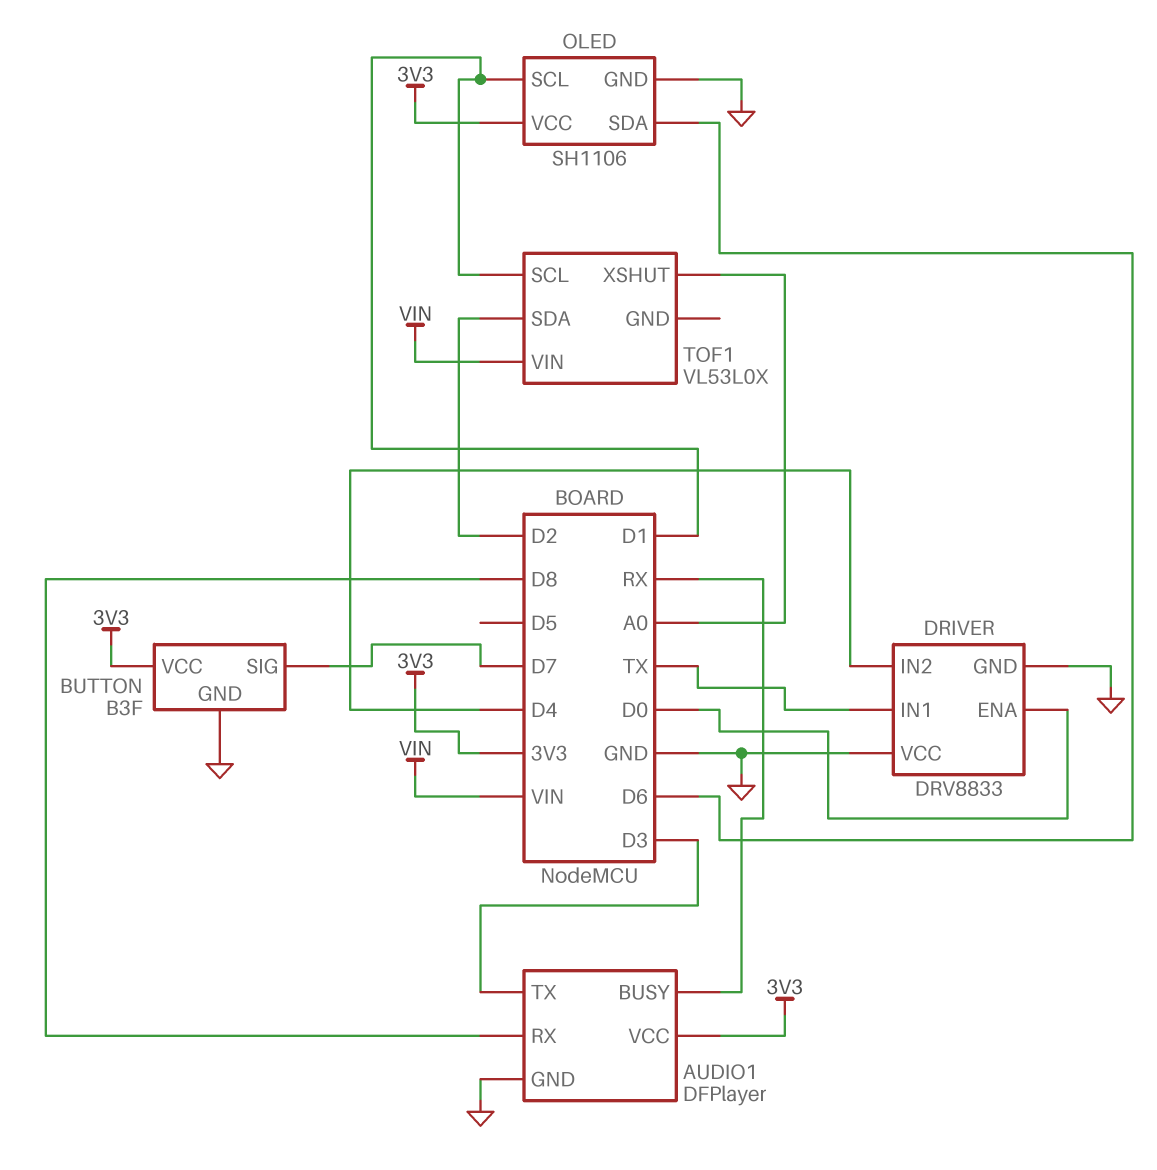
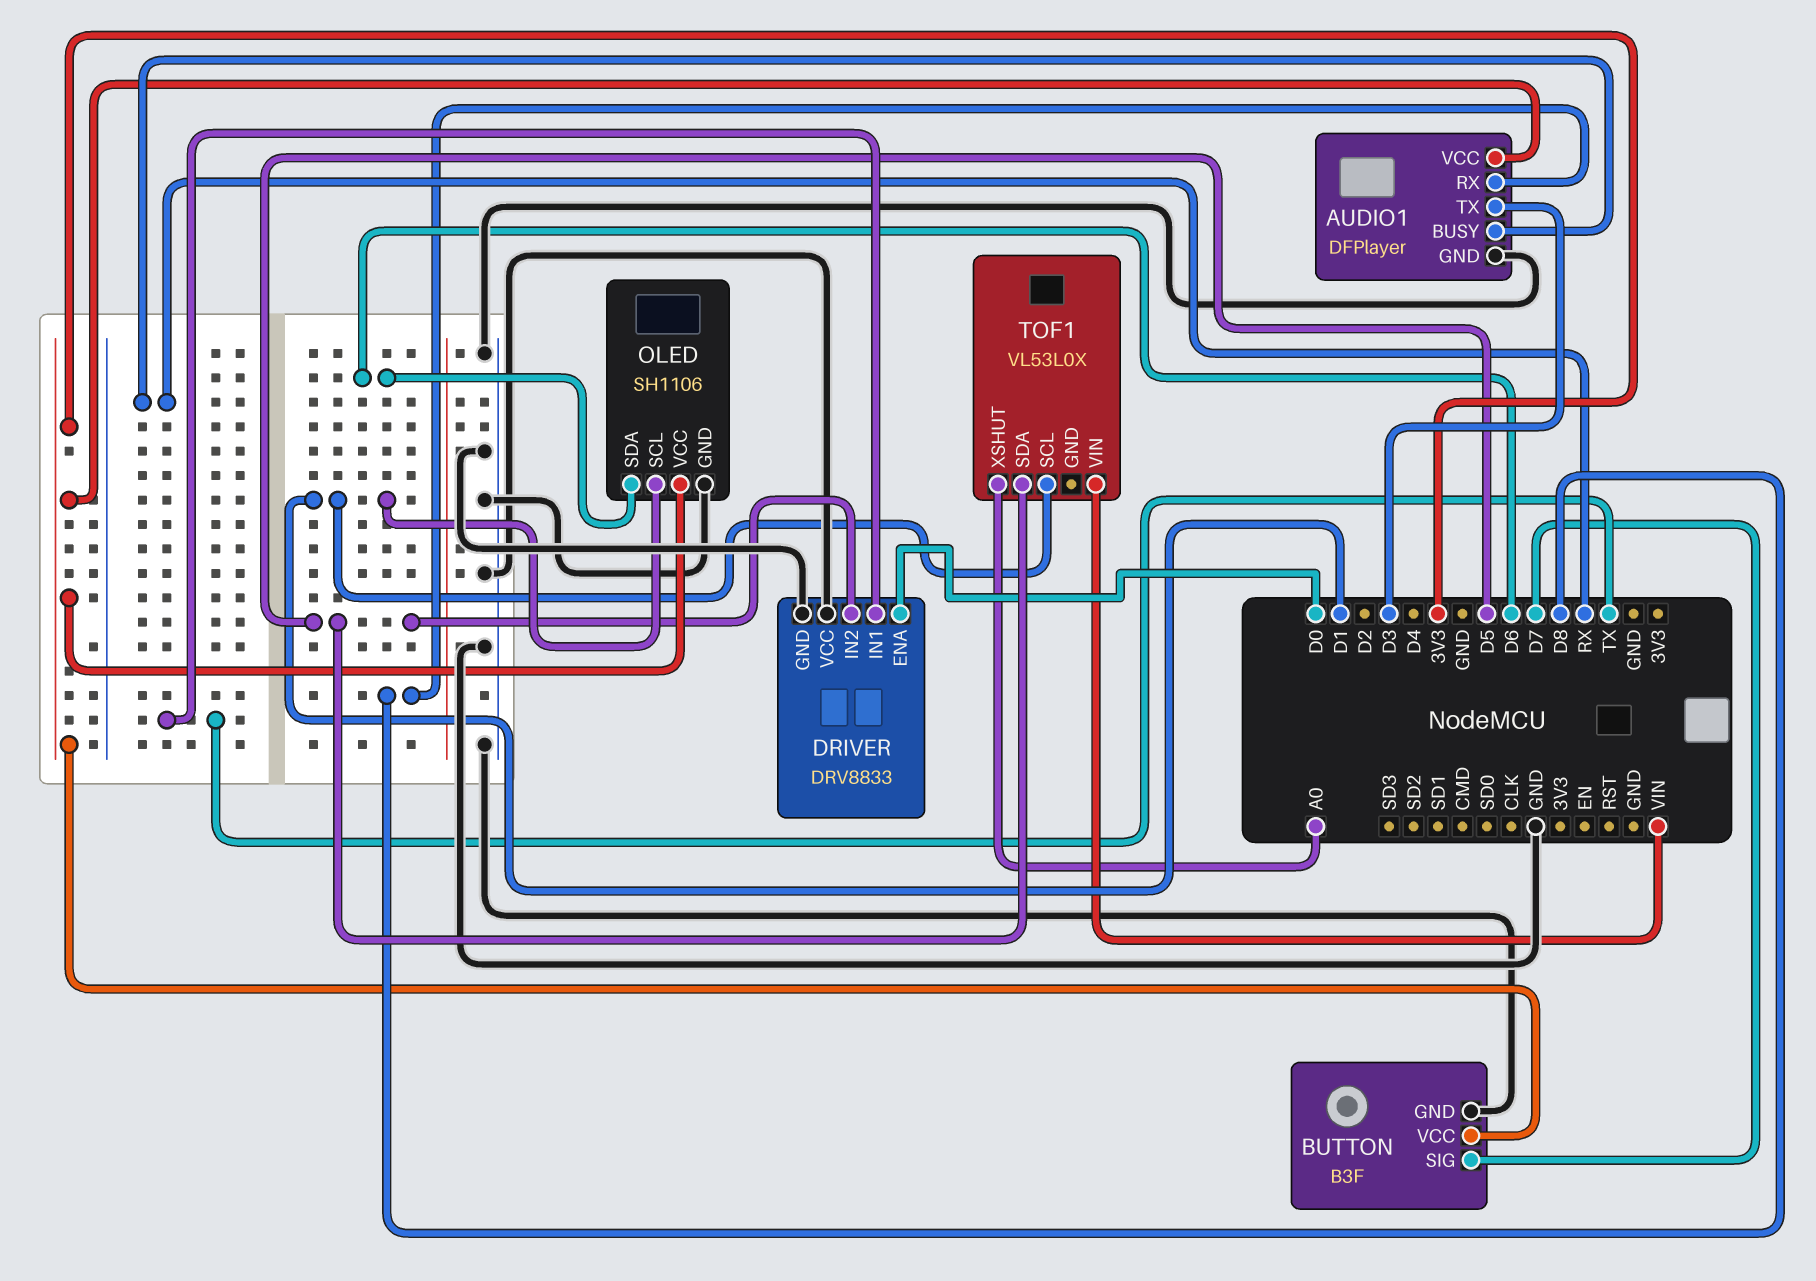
DRIVER pin IN2: D4 -> D5
TOF1 pin SDA: D2 -> D5

